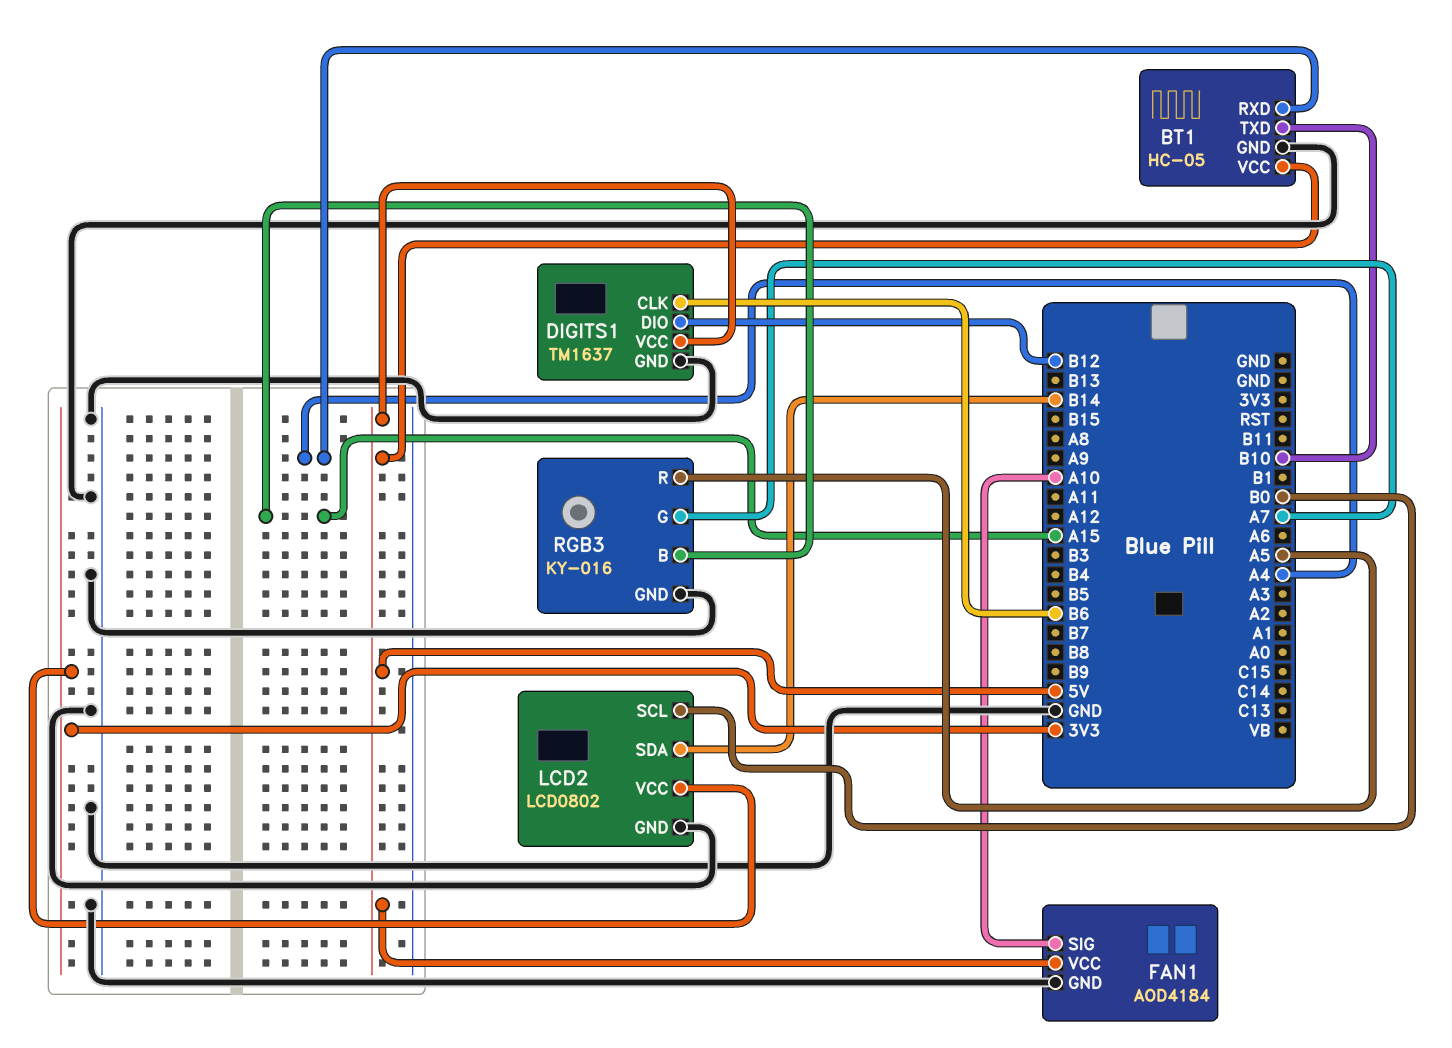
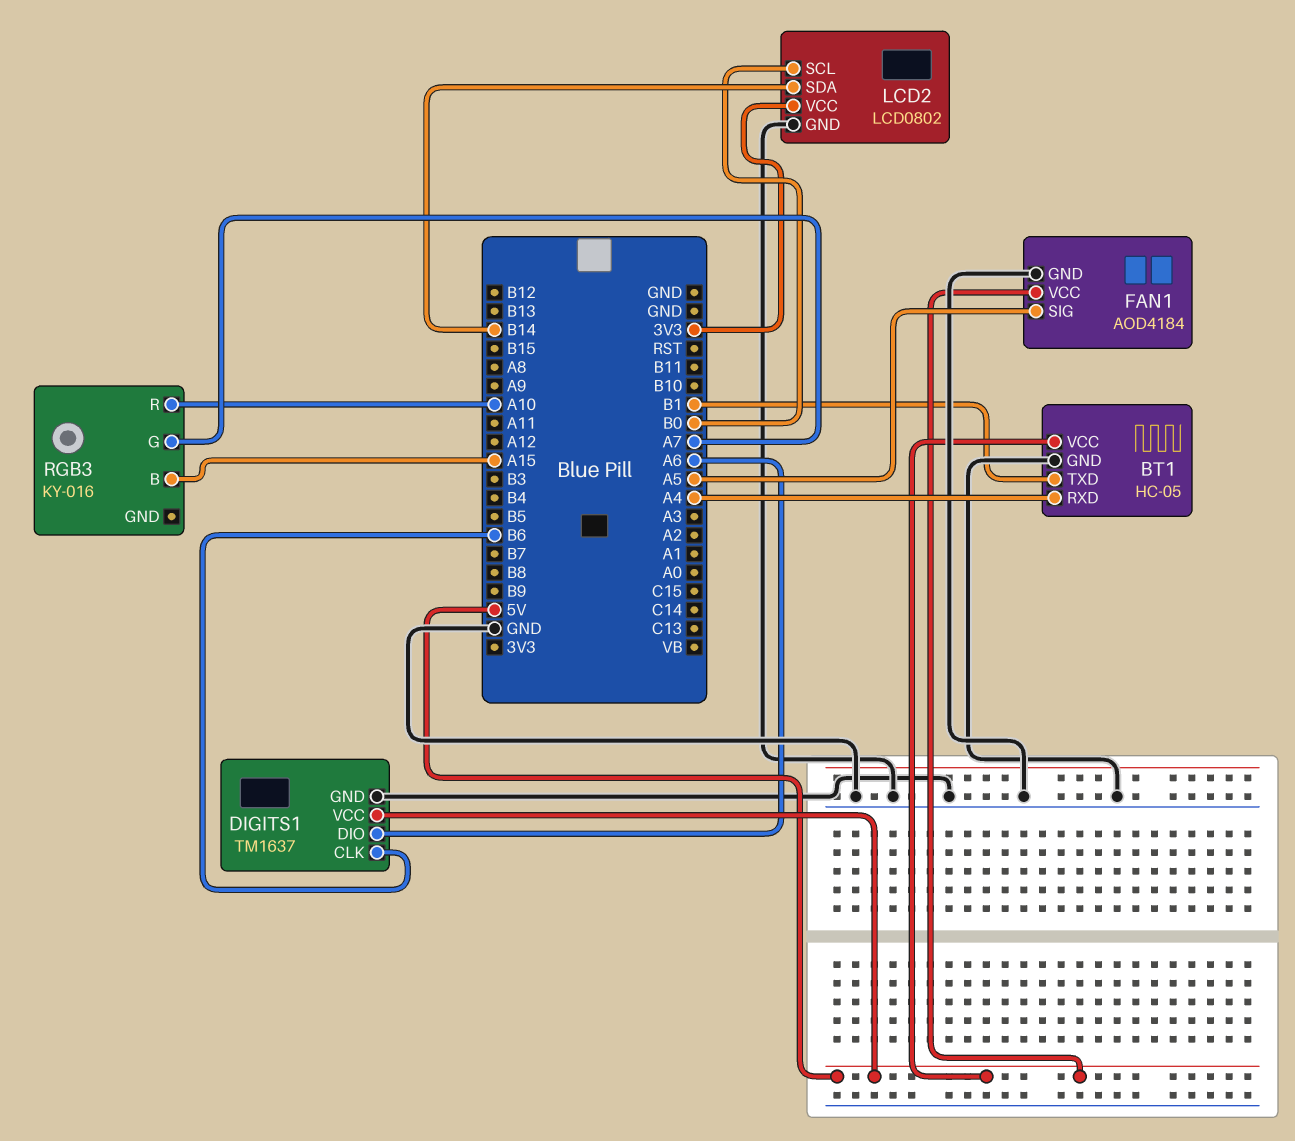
BT1 pin TXD: B10 -> B1
DIGITS1 pin DIO: B12 -> A6
FAN1 pin SIG: A10 -> A5
RGB3 pin GND: GND -> none
RGB3 pin R: A5 -> A10

